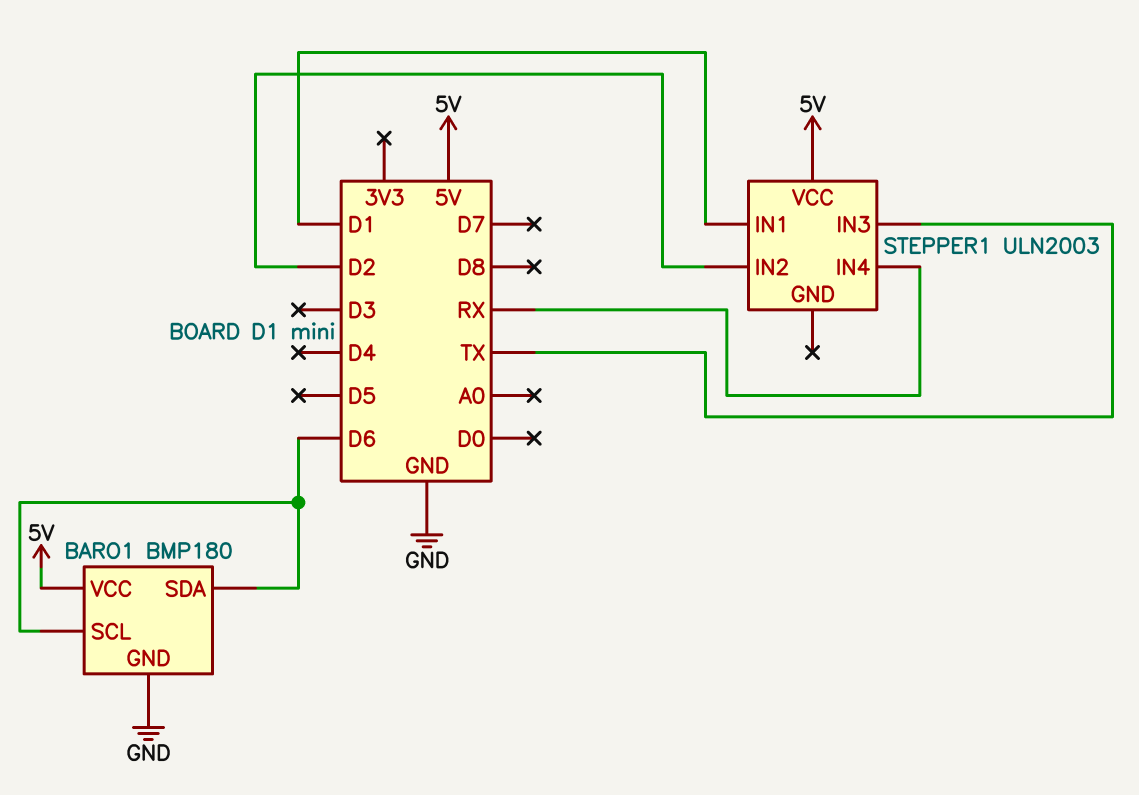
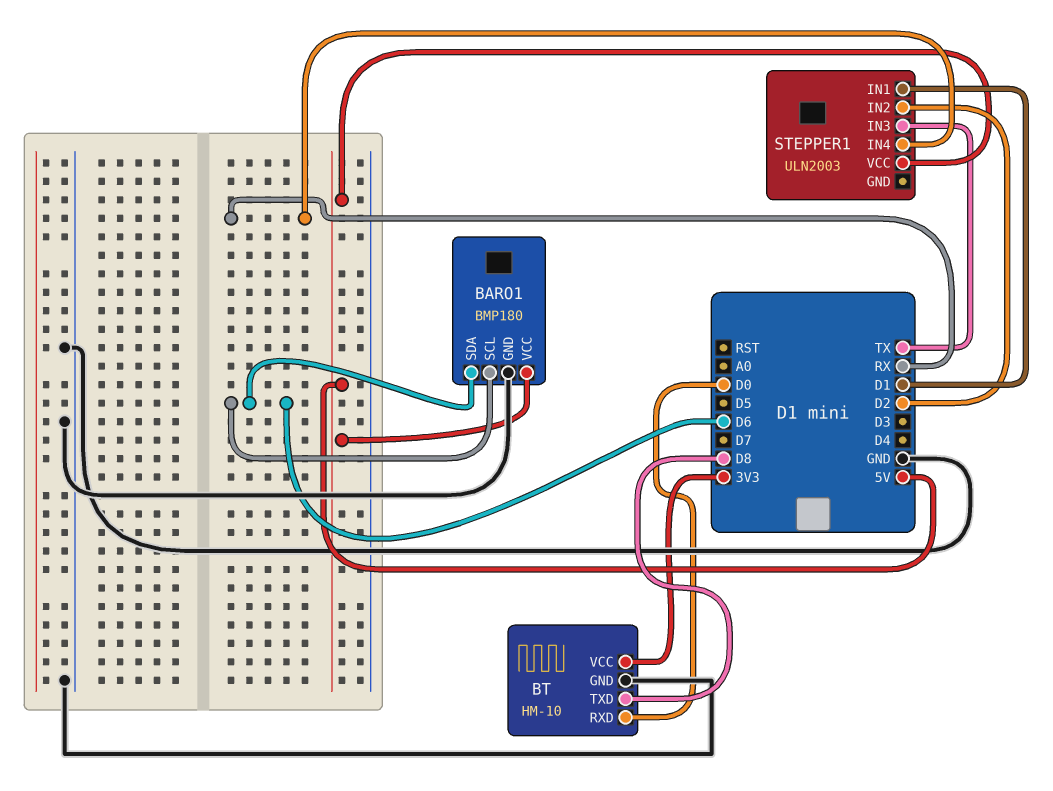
BT: none -> HM-10
BT pin GND: none -> GND
BT pin RXD: none -> D0
BT pin TXD: none -> D8
BT pin VCC: none -> 3V3

